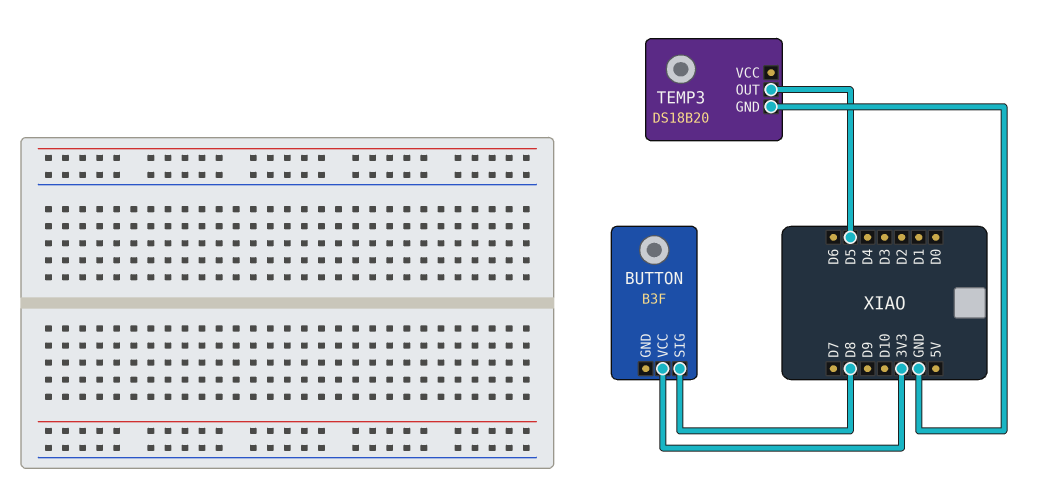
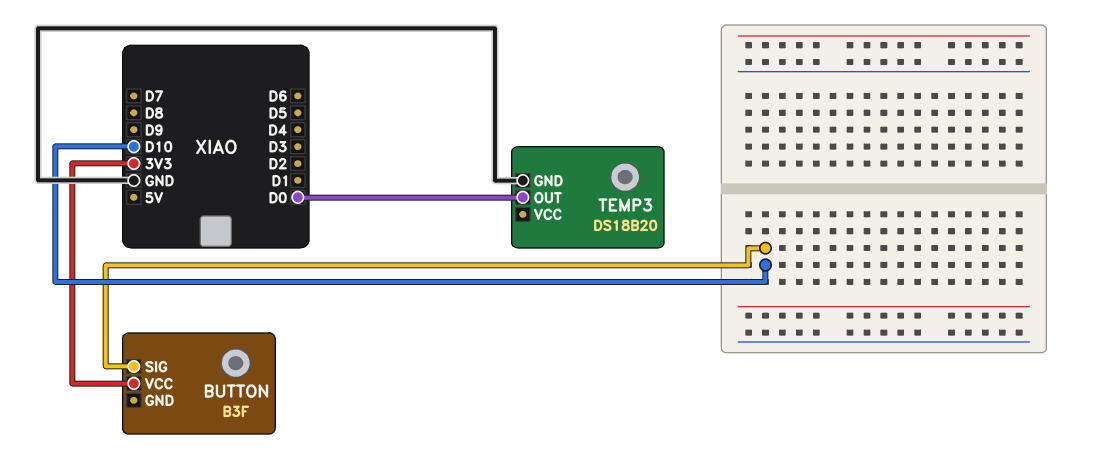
BUTTON pin SIG: D8 -> D10
TEMP3 pin OUT: D5 -> D0

